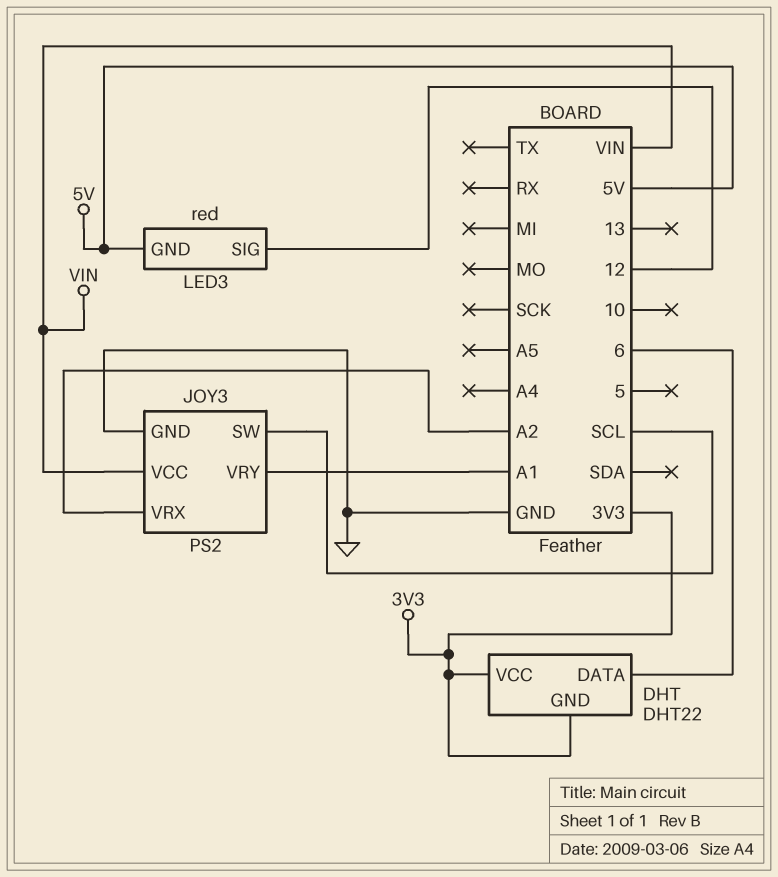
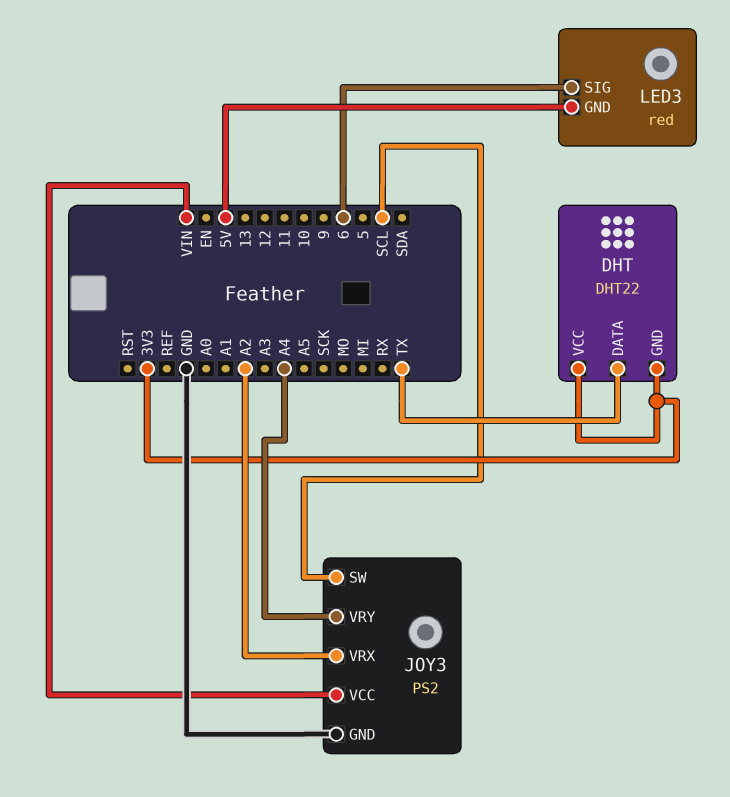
DHT pin DATA: 6 -> TX
JOY3 pin VRY: A1 -> A4
LED3 pin SIG: 12 -> 6

